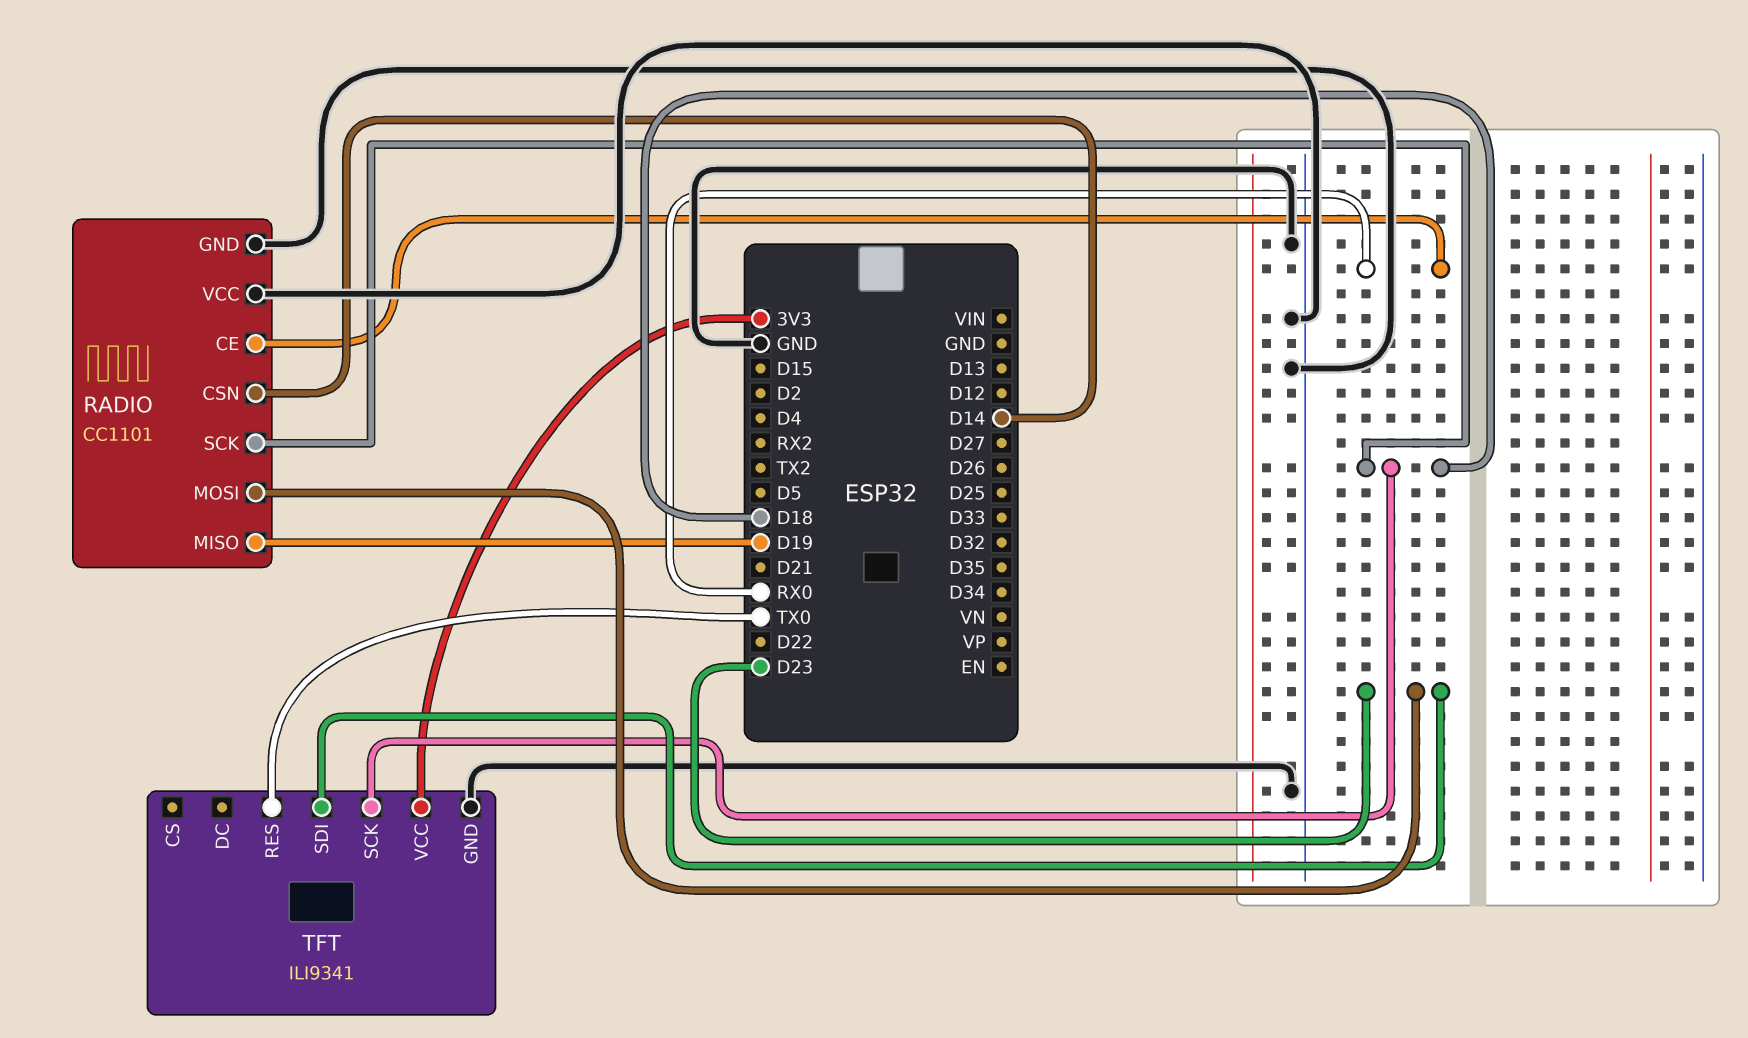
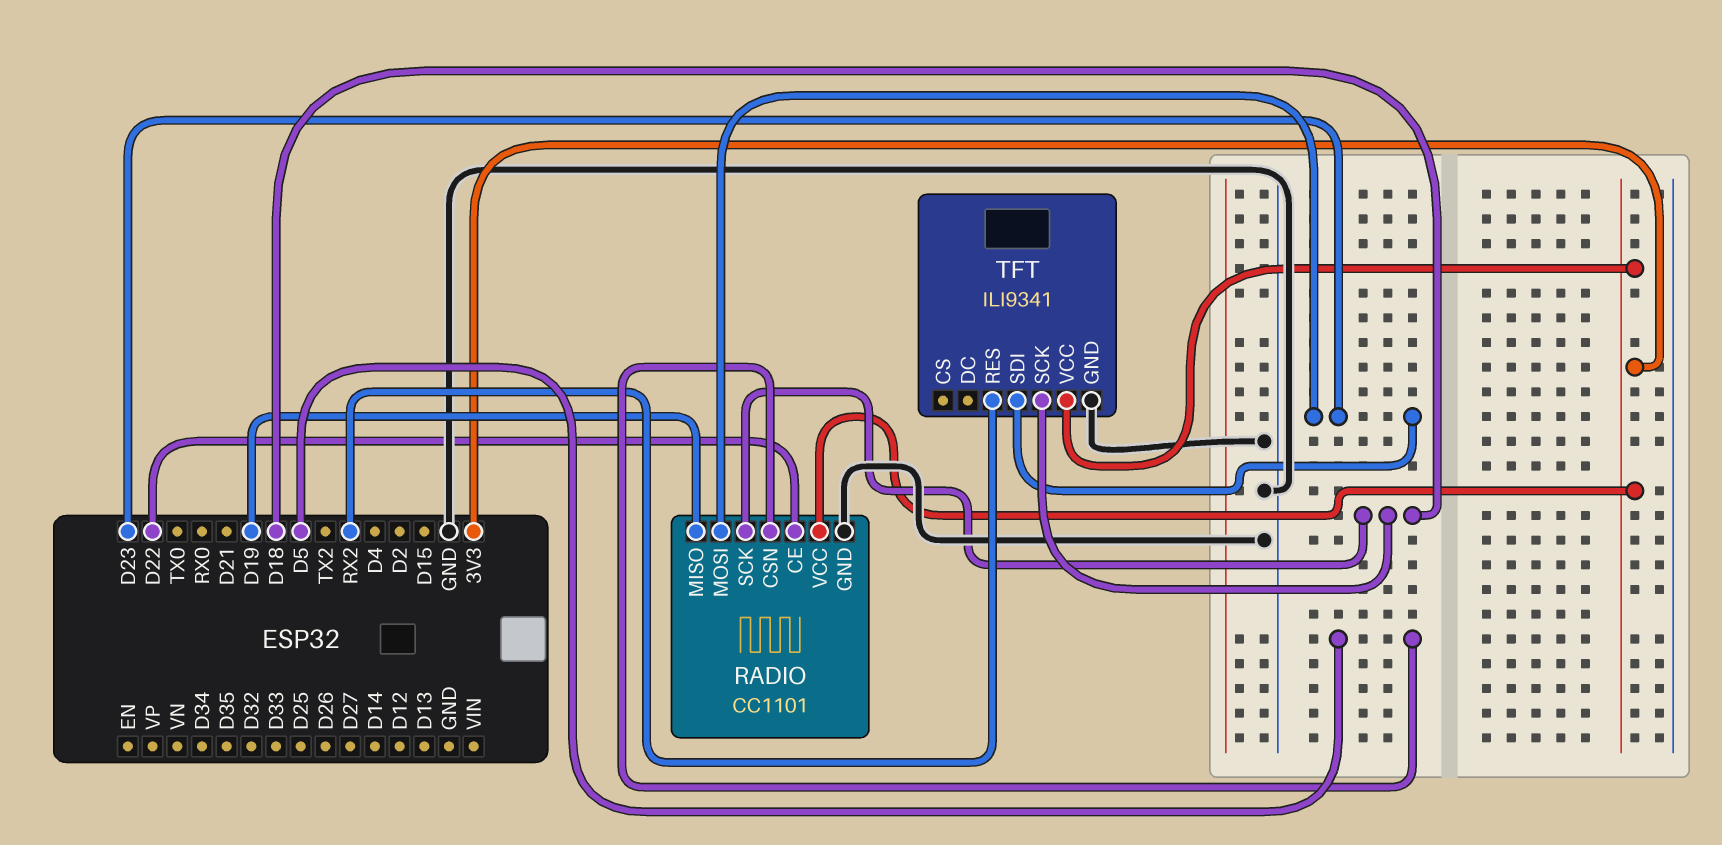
RADIO pin CE: RX0 -> D22
RADIO pin CSN: D14 -> D5
RADIO pin VCC: GND -> 3V3
TFT pin RES: TX0 -> RX2

